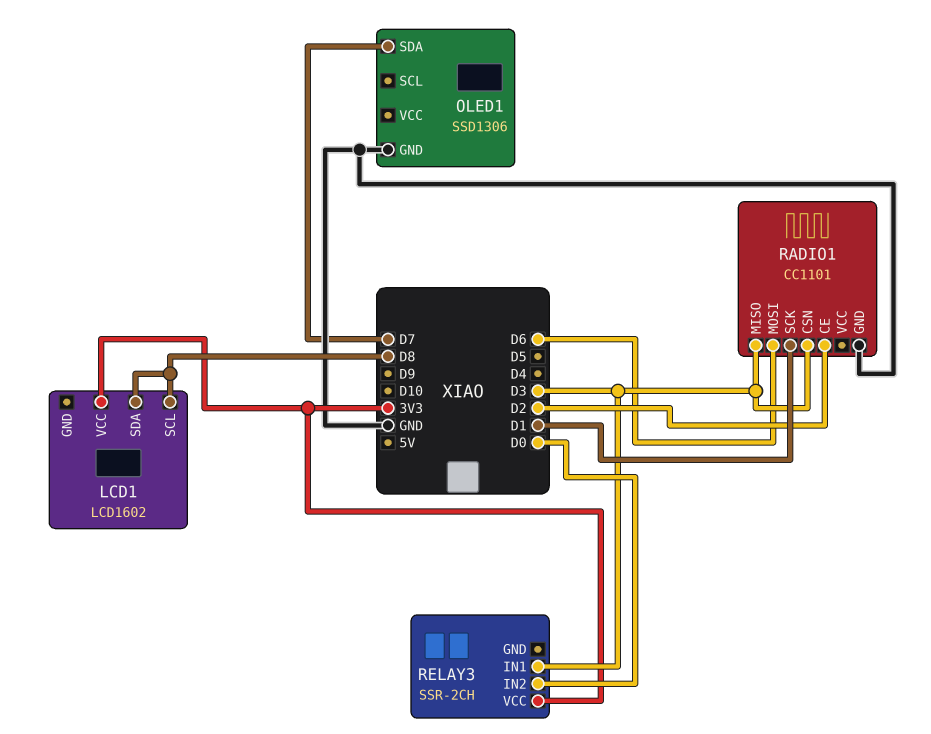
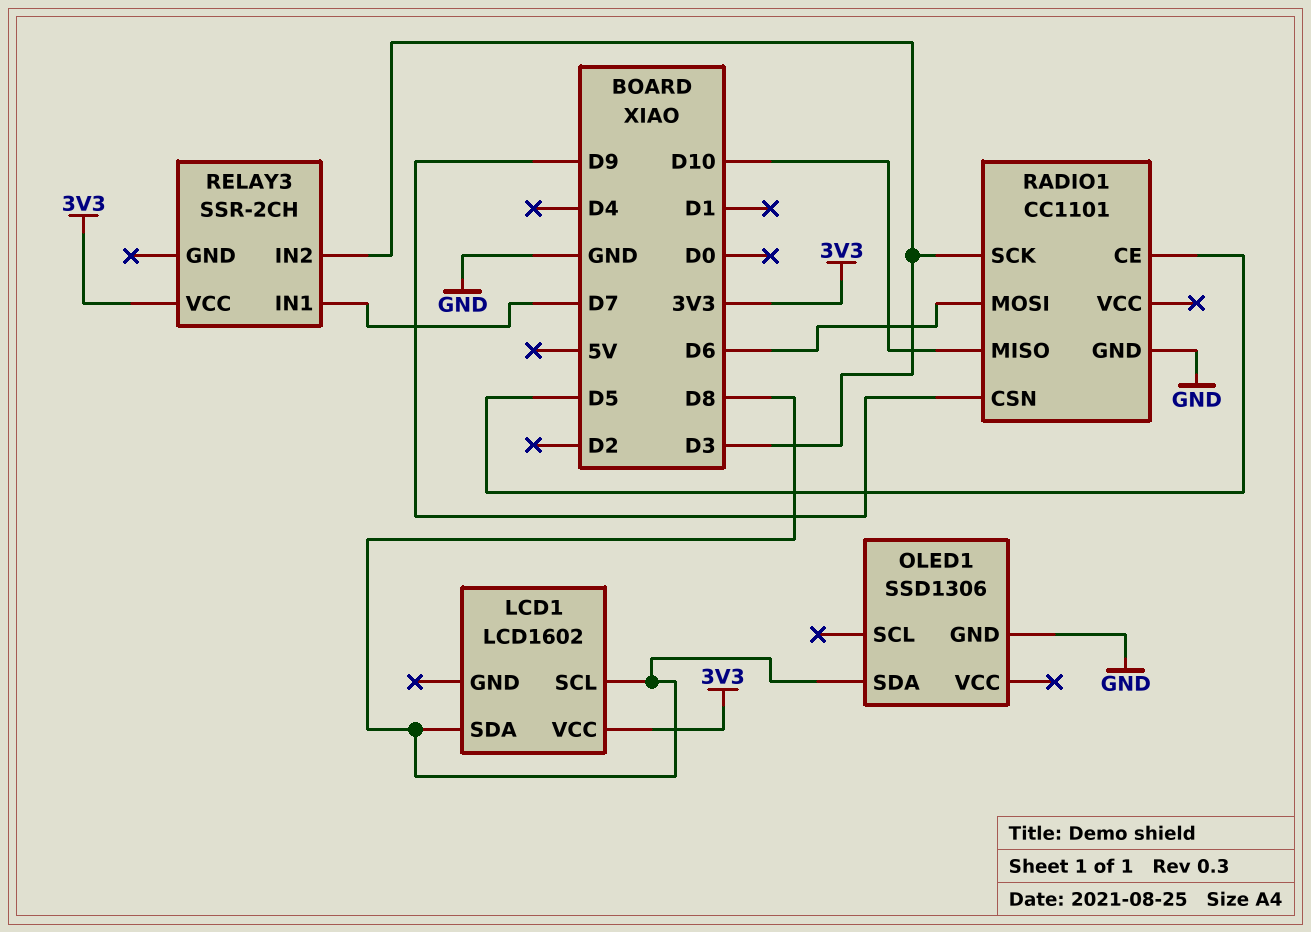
OLED1 pin SDA: D7 -> D8
RADIO1 pin CE: D2 -> D5
RADIO1 pin CSN: D3 -> D9
RADIO1 pin MISO: D3 -> D10
RADIO1 pin SCK: D1 -> D3
RELAY3 pin IN1: D3 -> D7
RELAY3 pin IN2: D0 -> D3

